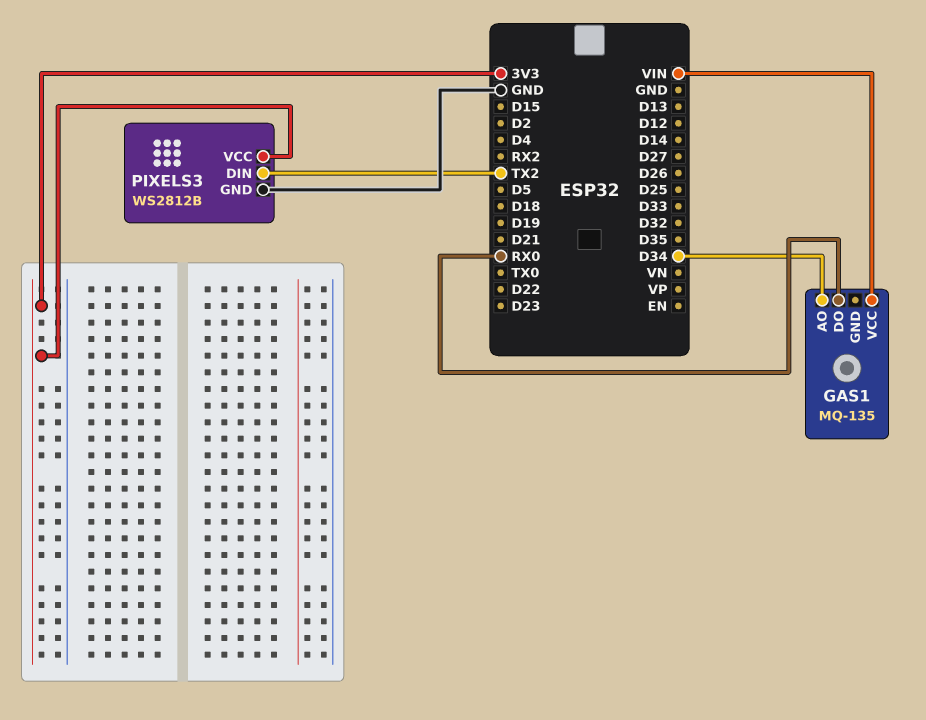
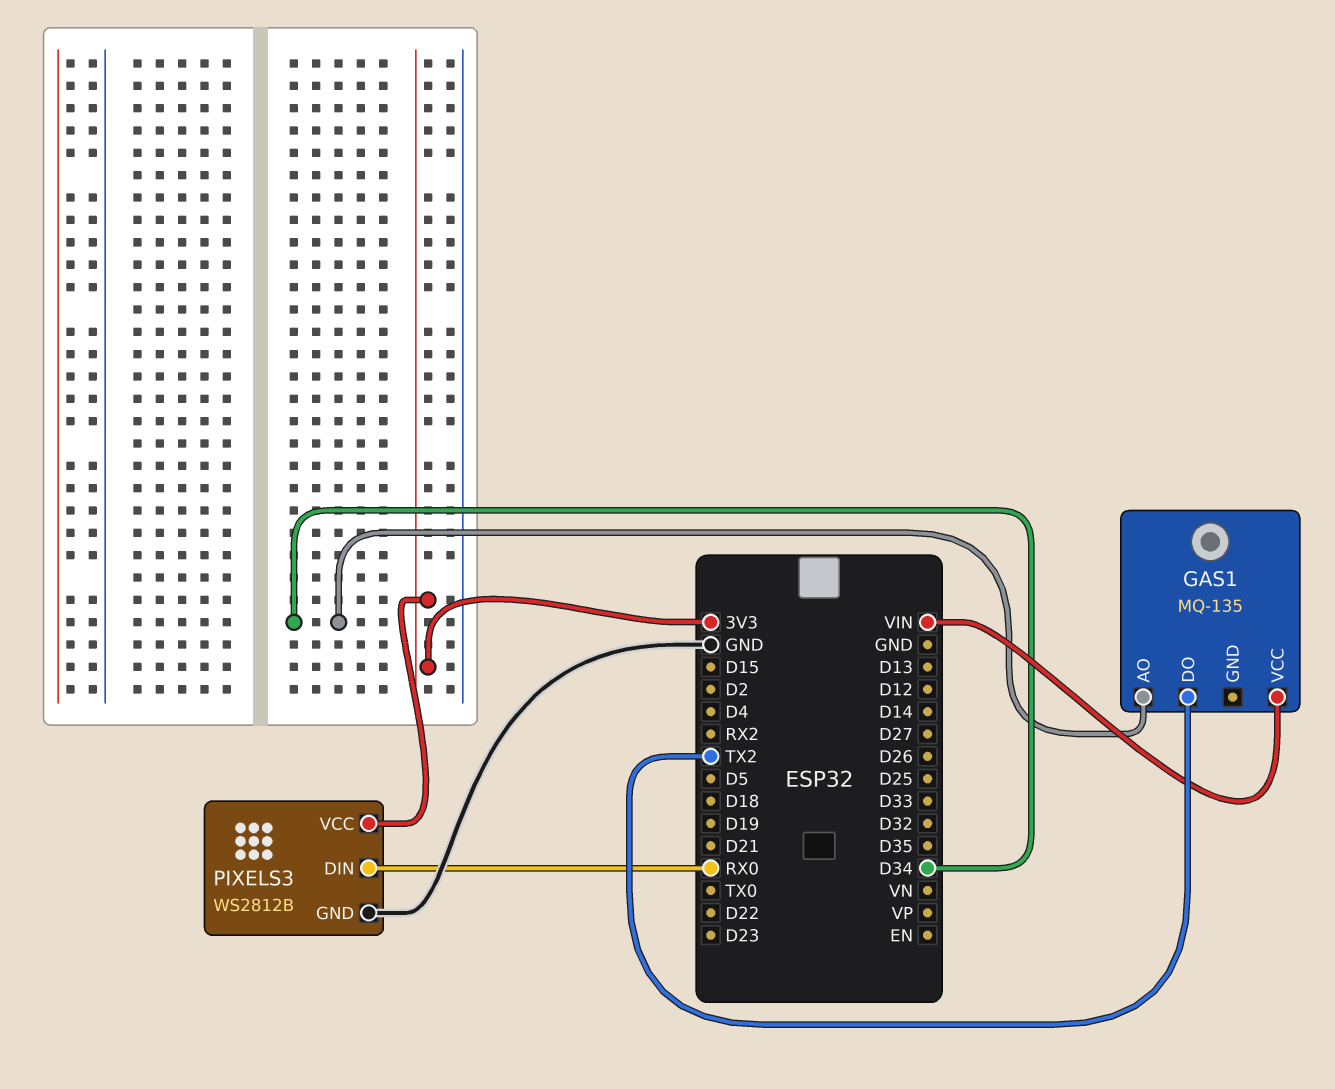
GAS1 pin DO: RX0 -> TX2
PIXELS3 pin DIN: TX2 -> RX0

